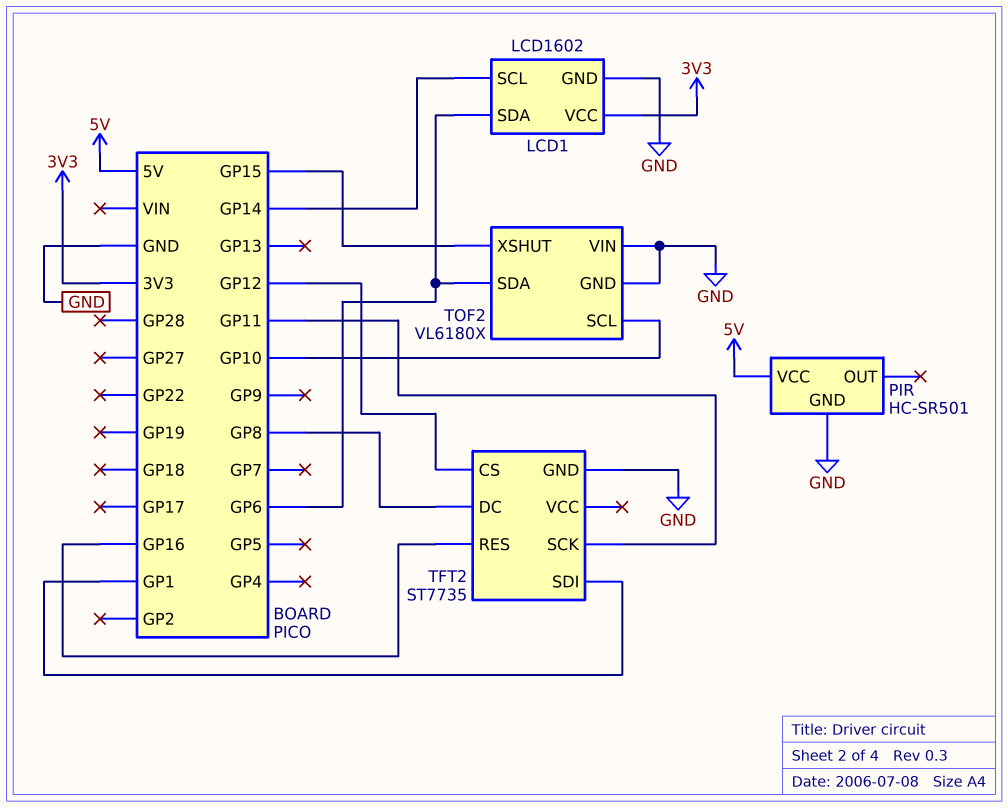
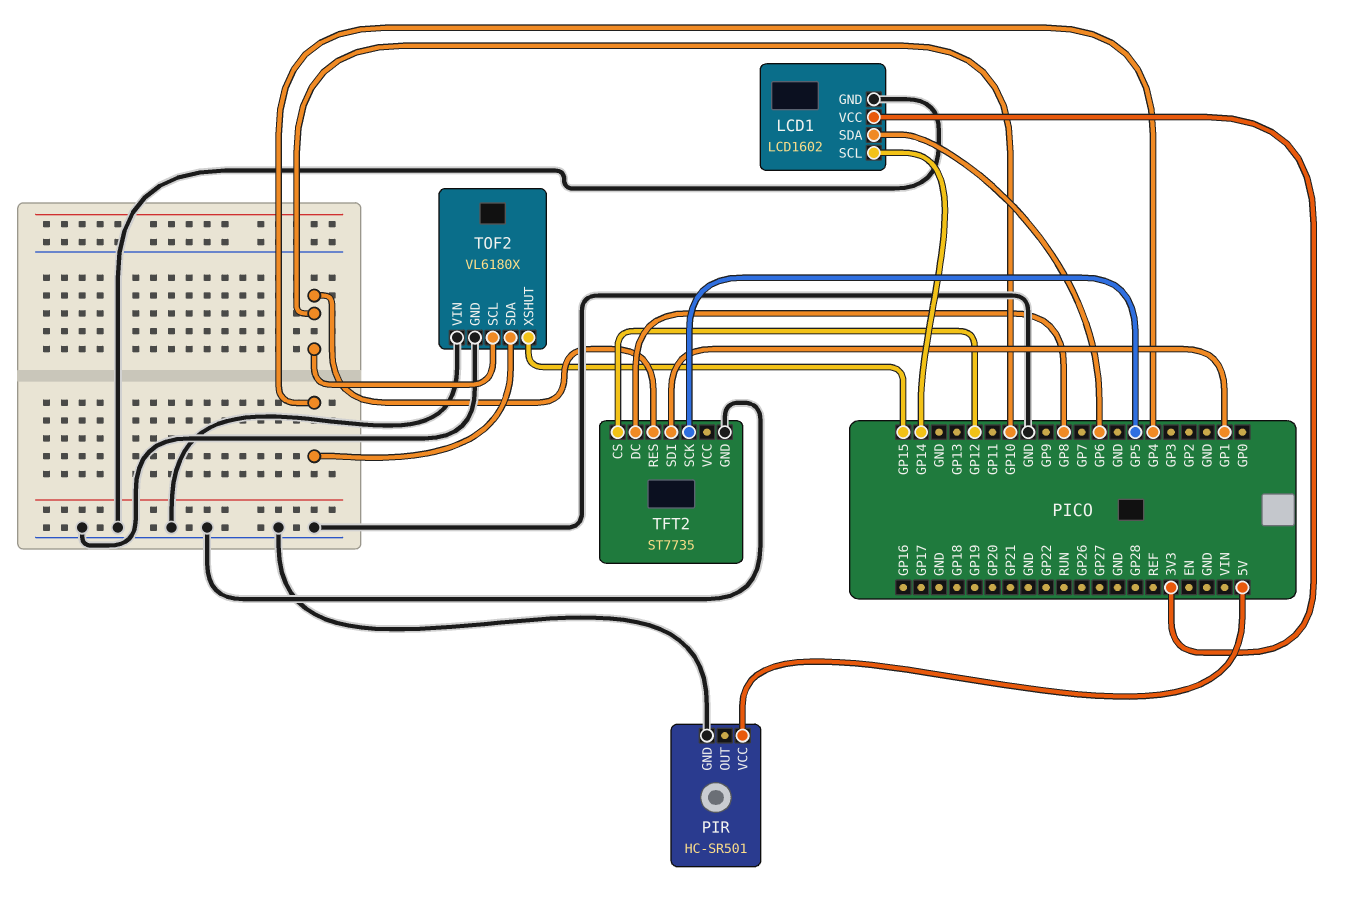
TFT2 pin RES: GP16 -> GP10
TFT2 pin SCK: GP11 -> GP5
TOF2 pin SDA: GP6 -> GP4

